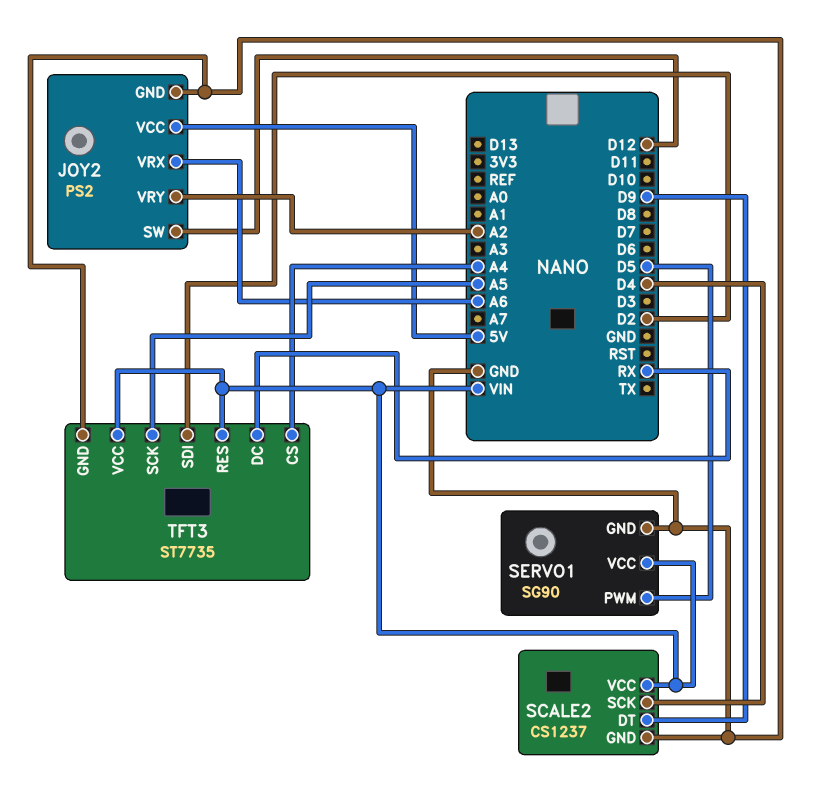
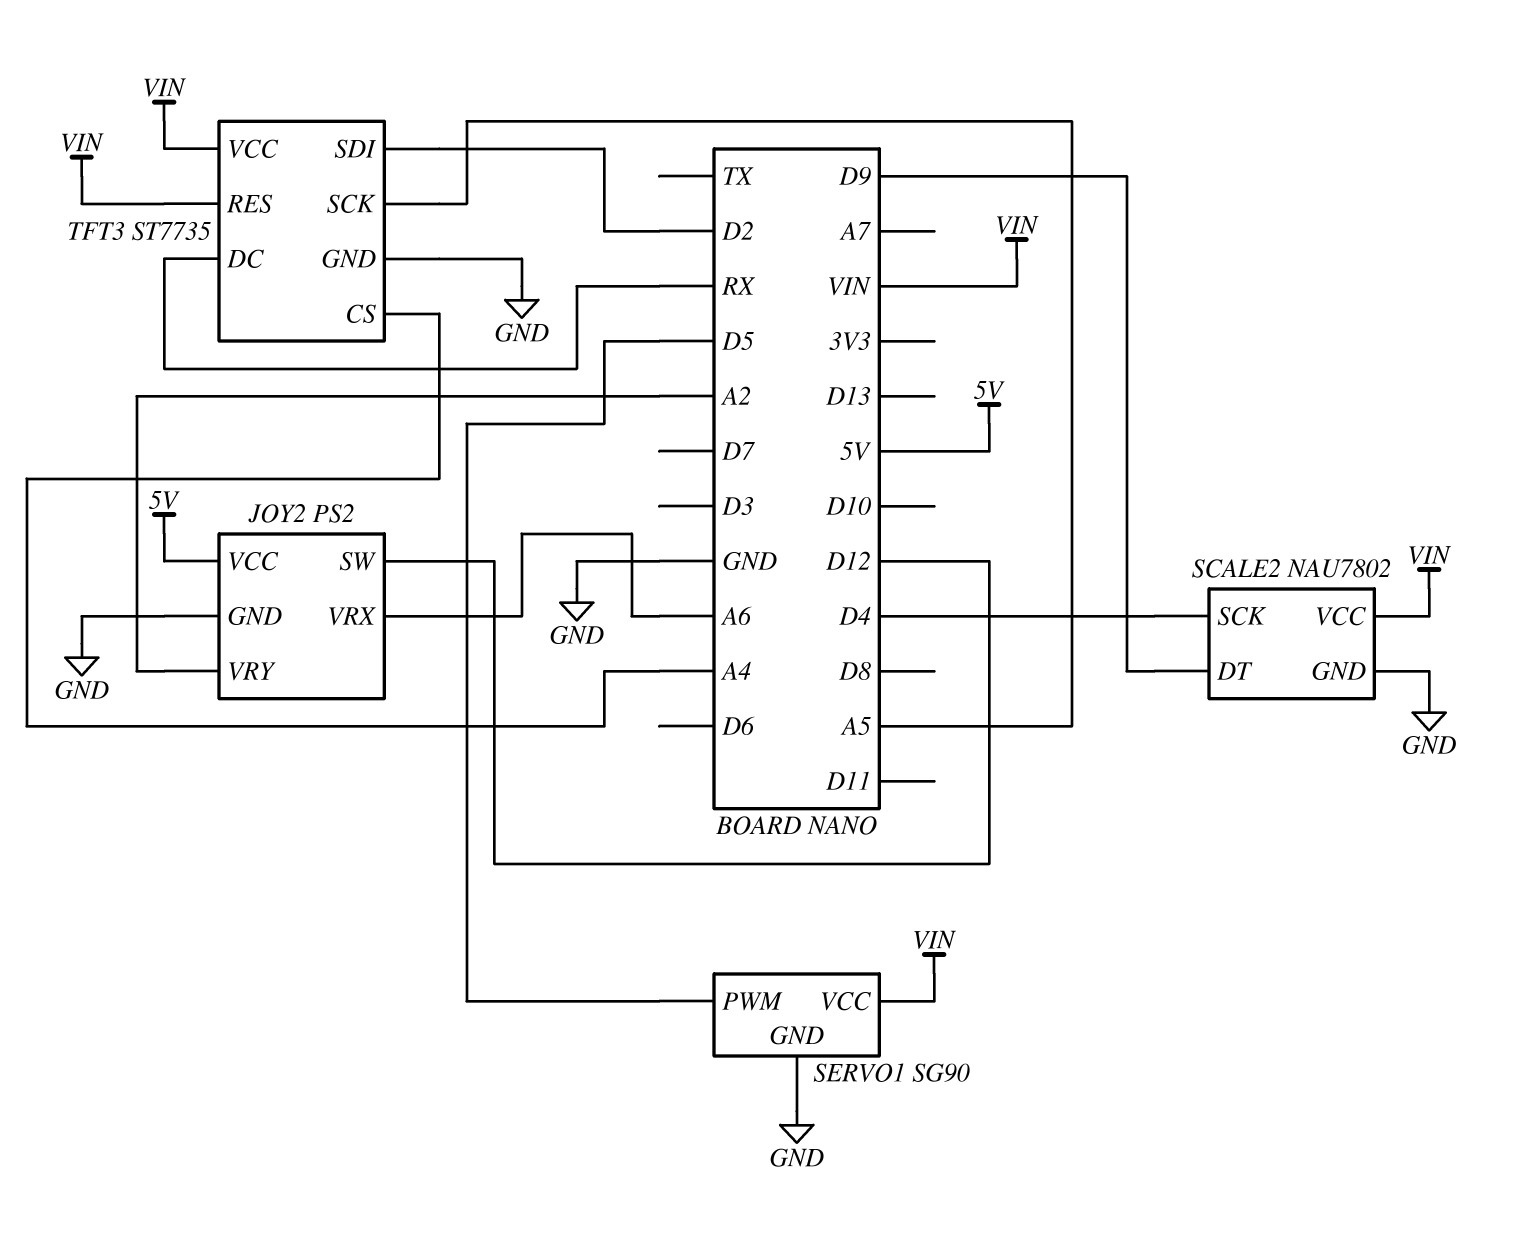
SCALE2: CS1237 -> NAU7802

